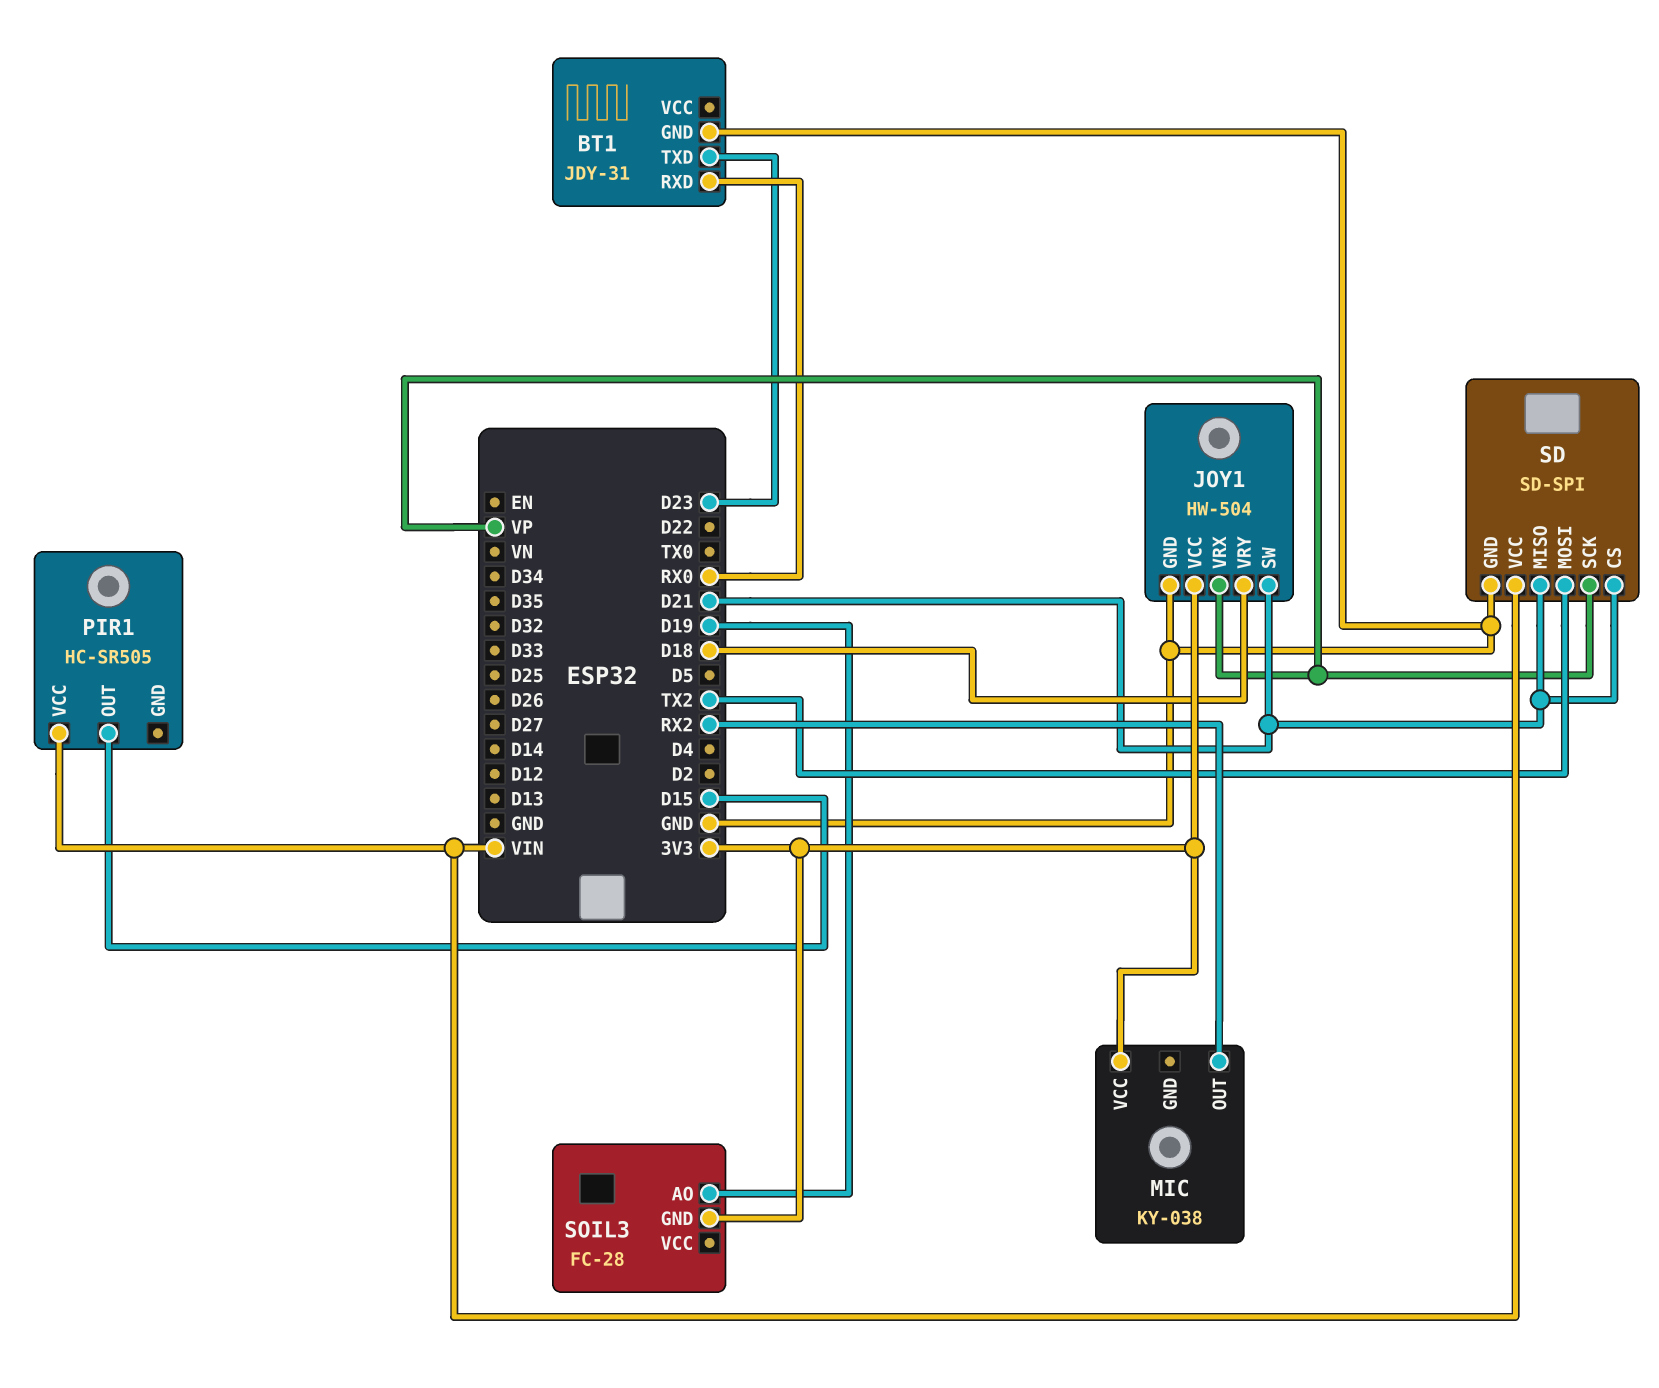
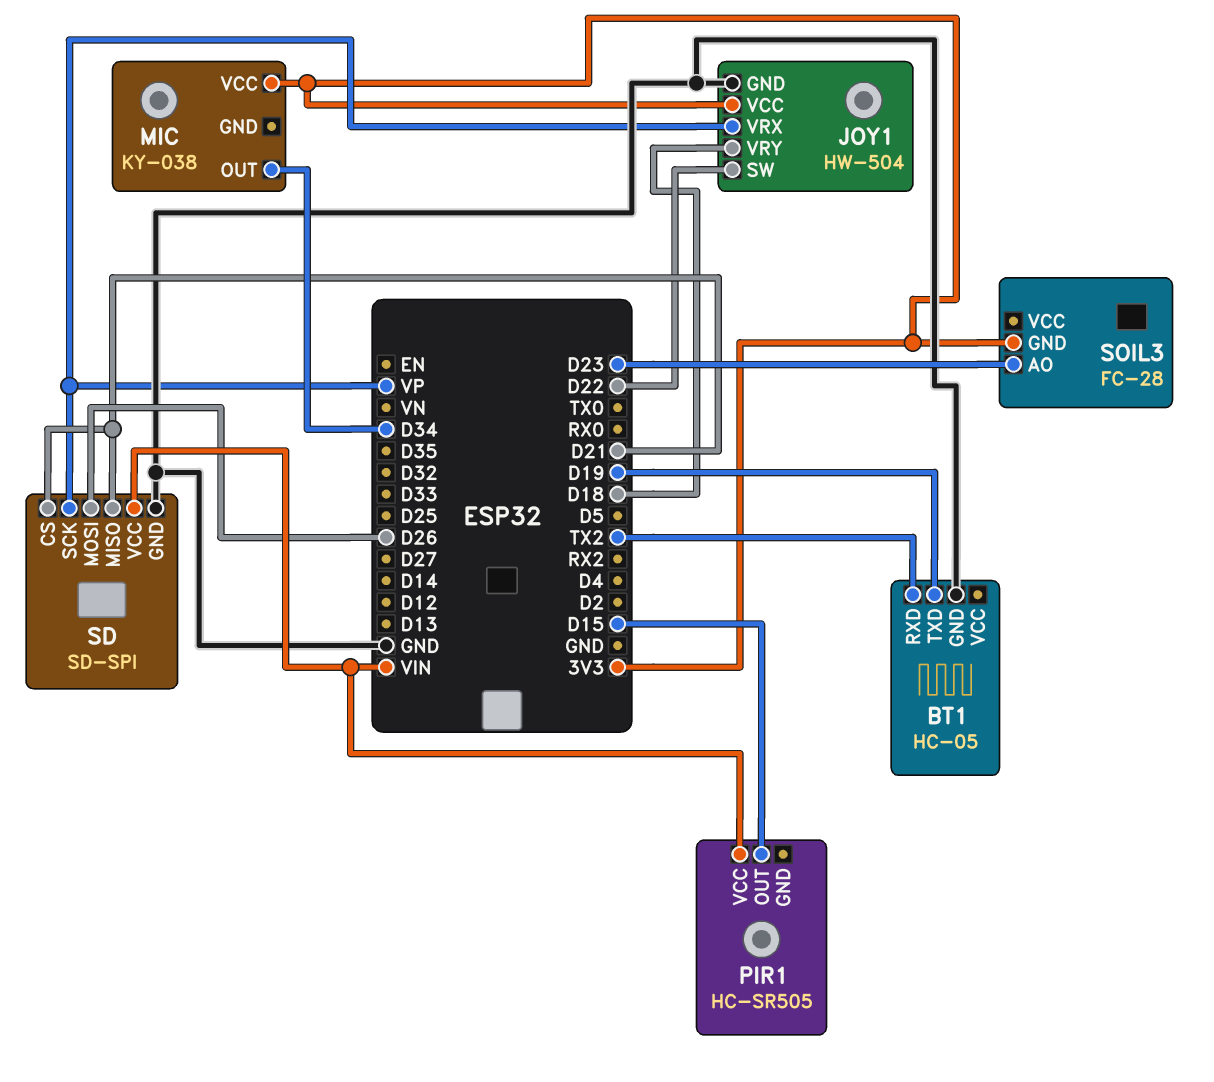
BT1: JDY-31 -> HC-05
BT1 pin RXD: RX0 -> TX2
BT1 pin TXD: D23 -> D19
JOY1 pin SW: D21 -> D22
MIC pin OUT: RX2 -> D34
SD pin MOSI: TX2 -> D26
SOIL3 pin AO: D19 -> D23

